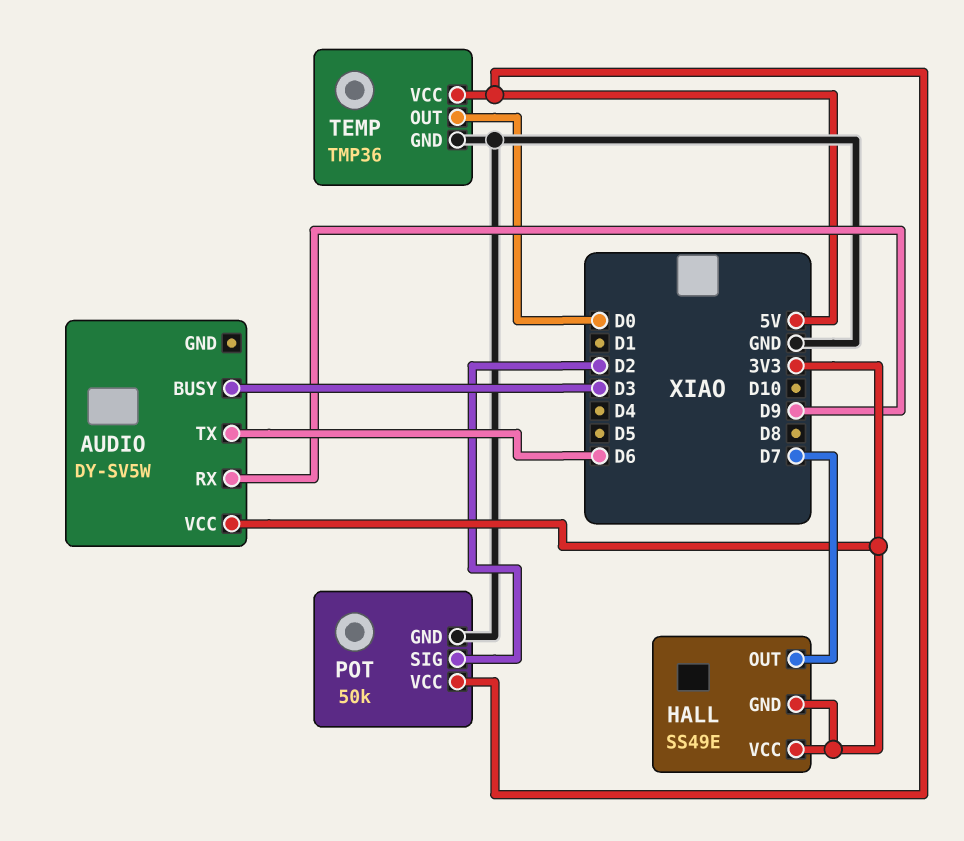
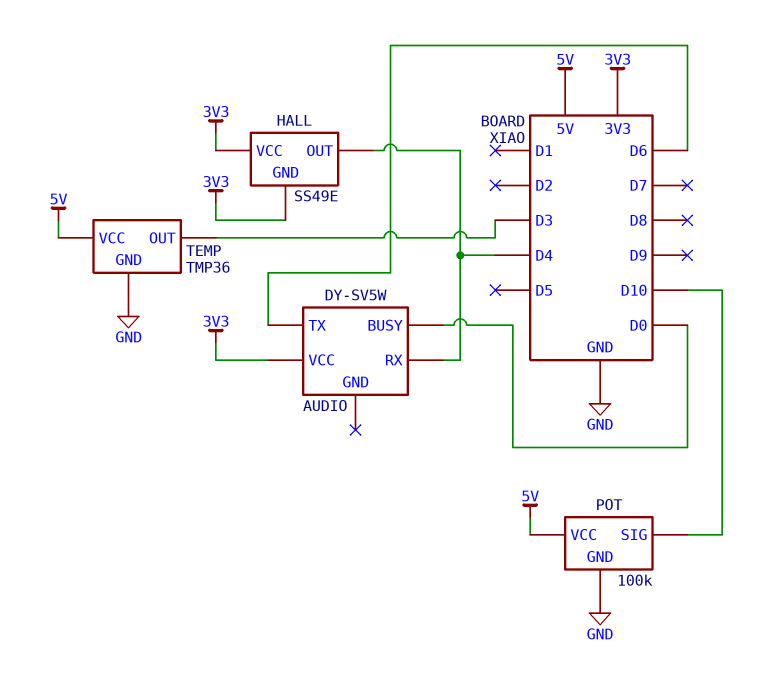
AUDIO pin BUSY: D3 -> D0
AUDIO pin RX: D9 -> D4
HALL pin OUT: D7 -> D4
POT: 50k -> 100k
POT pin SIG: D2 -> D10
TEMP pin OUT: D0 -> D3

